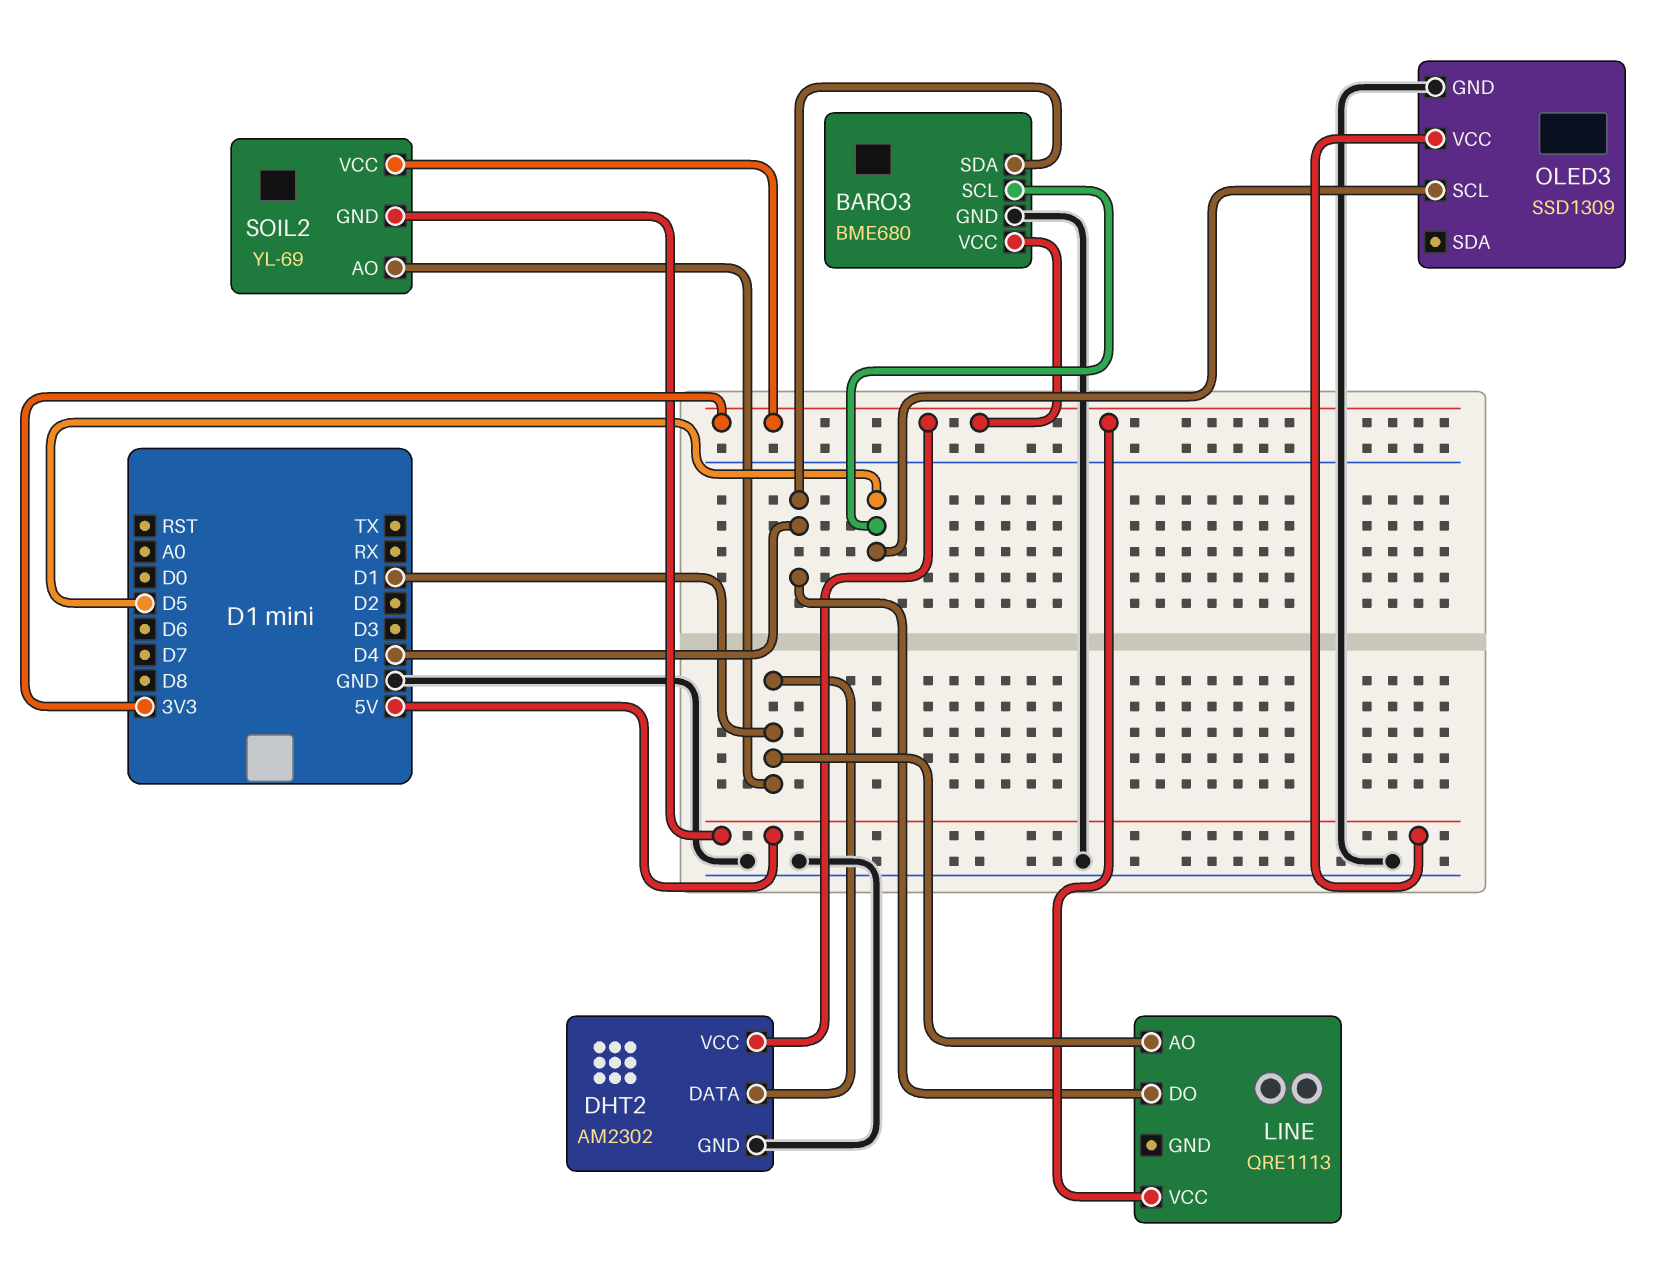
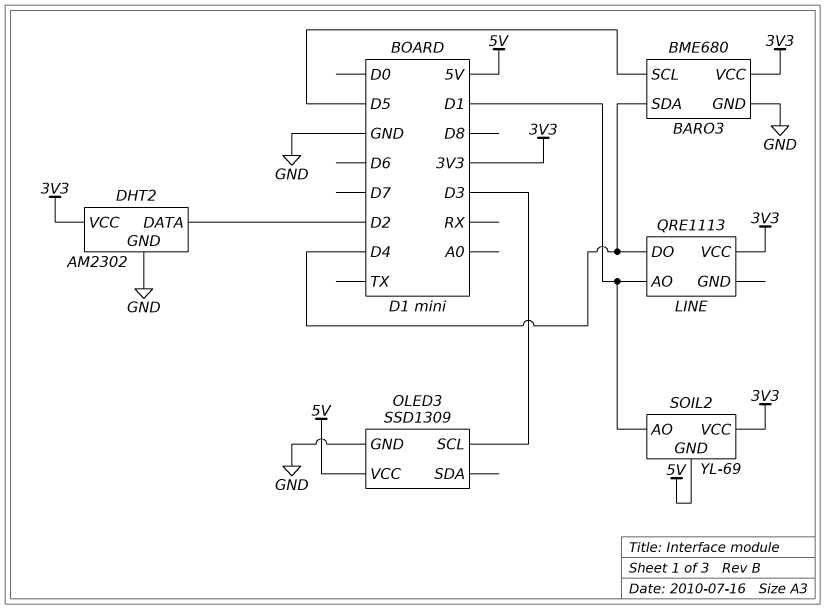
DHT2 pin DATA: D1 -> D2
OLED3 pin SCL: D5 -> D3

